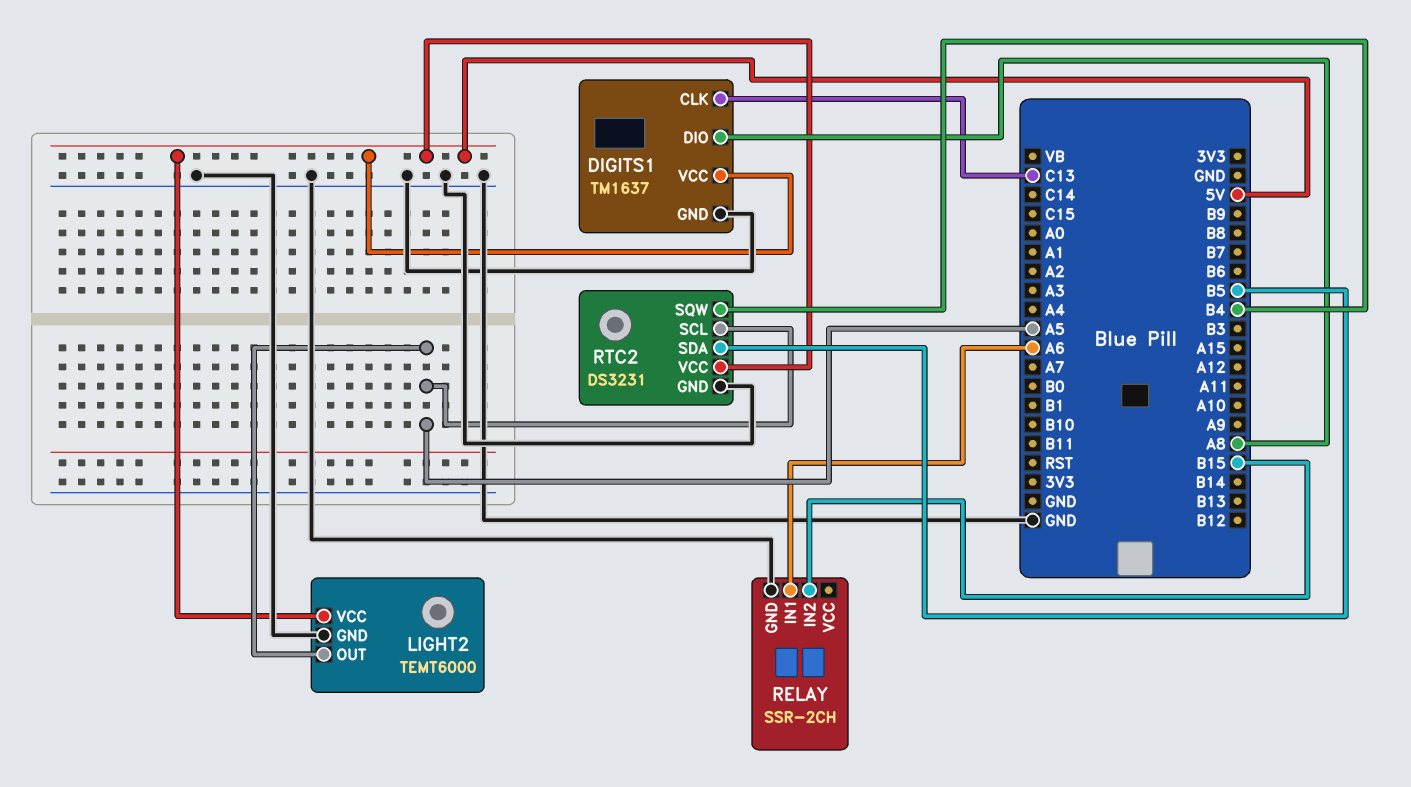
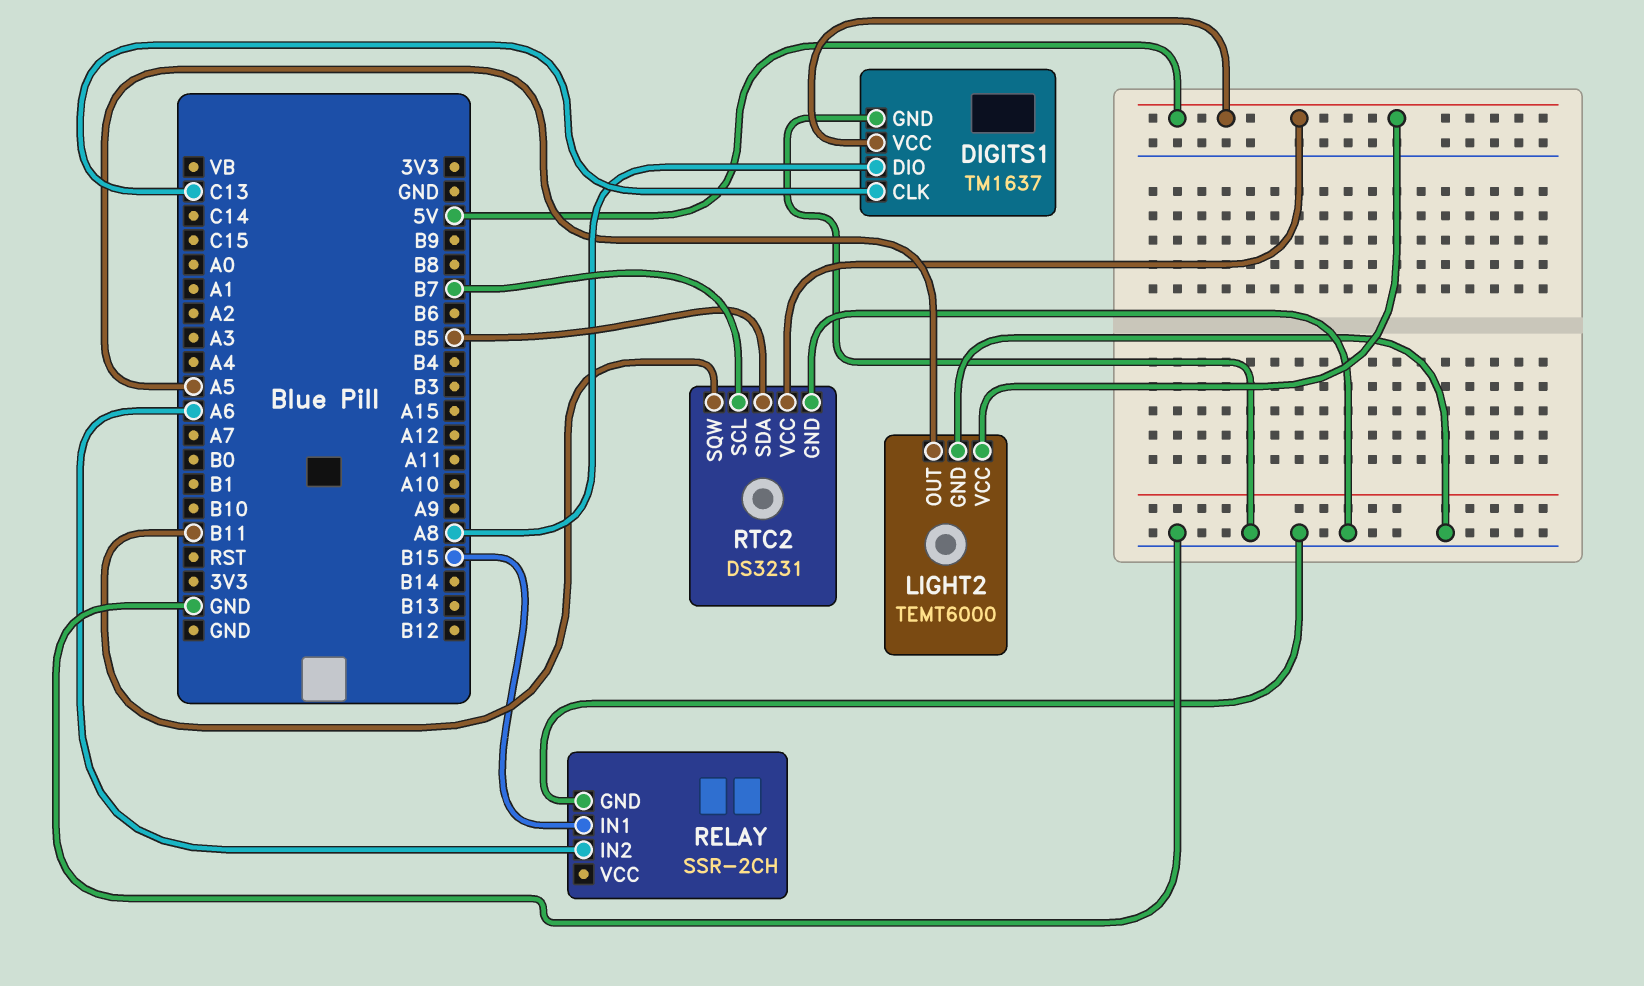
RELAY pin IN1: A6 -> B15
RELAY pin IN2: B15 -> A6
RTC2 pin SCL: A5 -> B7
RTC2 pin SQW: B4 -> B11

